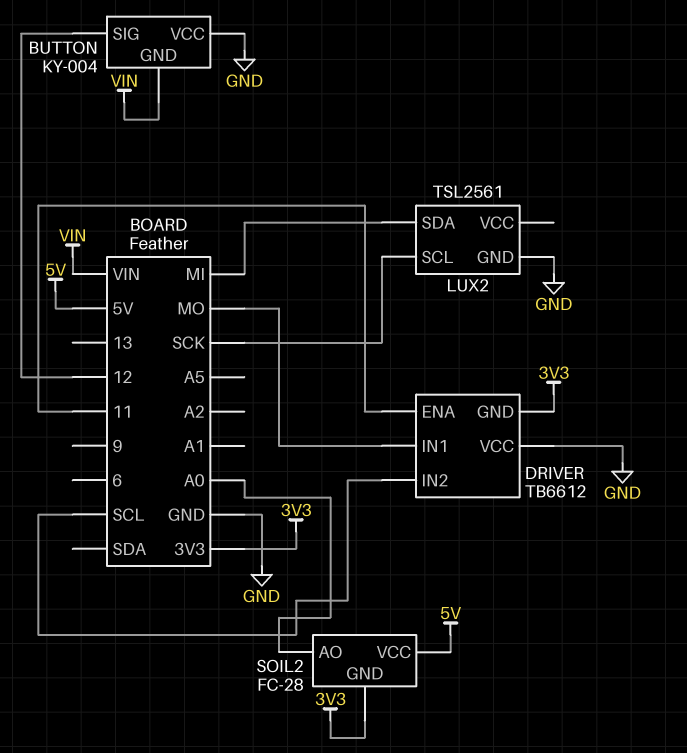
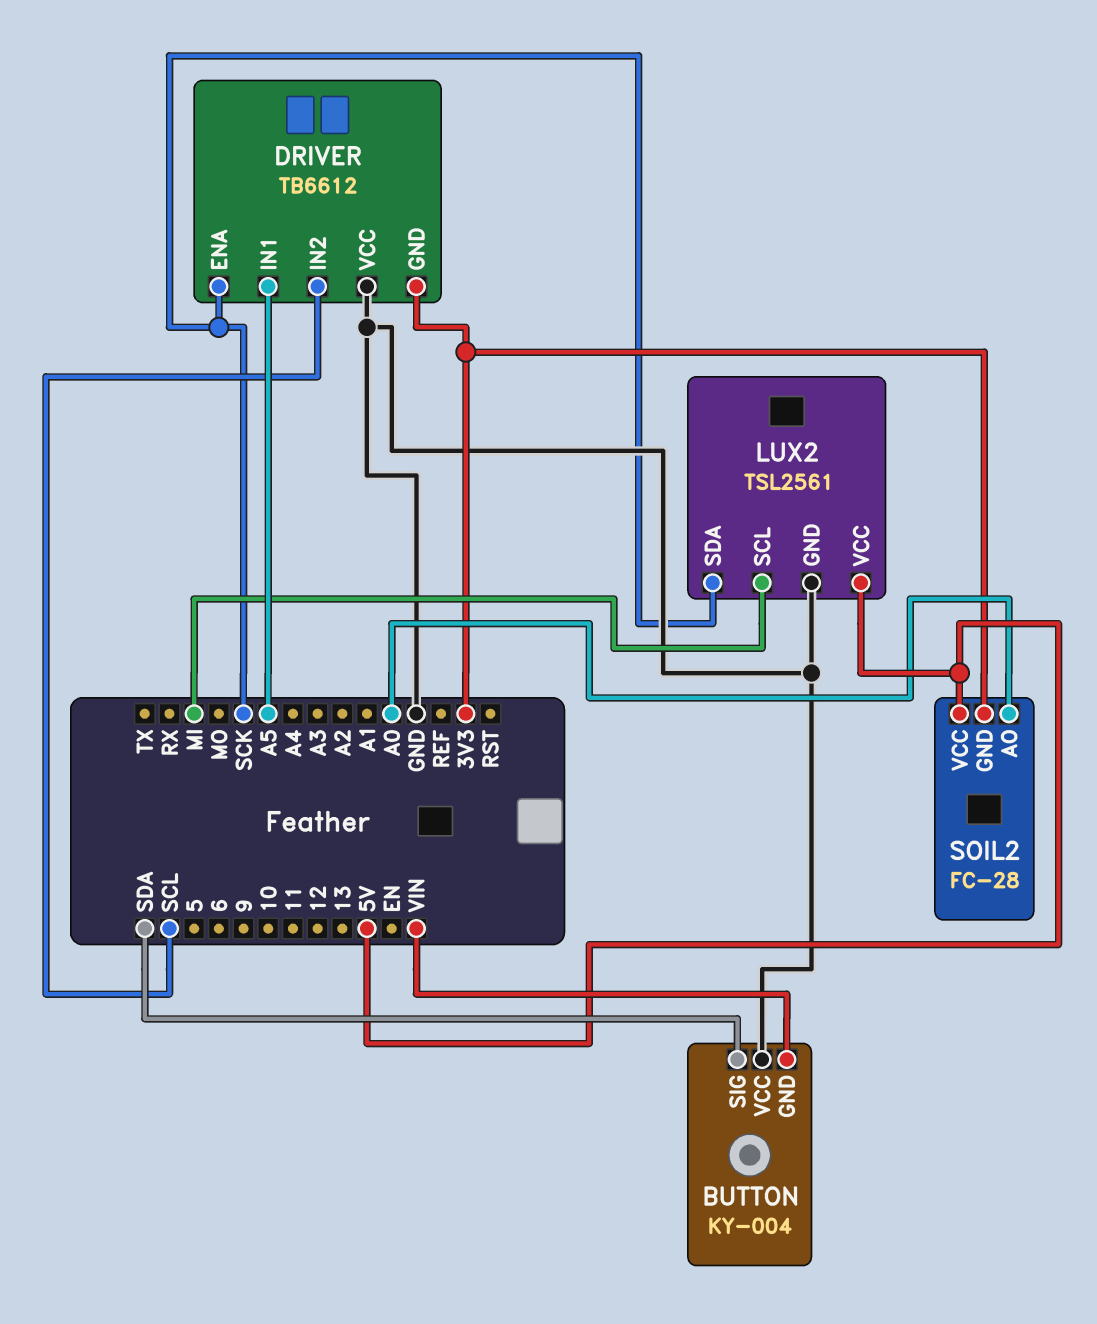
BUTTON pin SIG: 12 -> SDA
DRIVER pin ENA: 11 -> SCK
DRIVER pin IN1: MO -> A5
LUX2 pin SCL: SCK -> MI
LUX2 pin SDA: MI -> SCK
LUX2 pin VCC: none -> 5V

